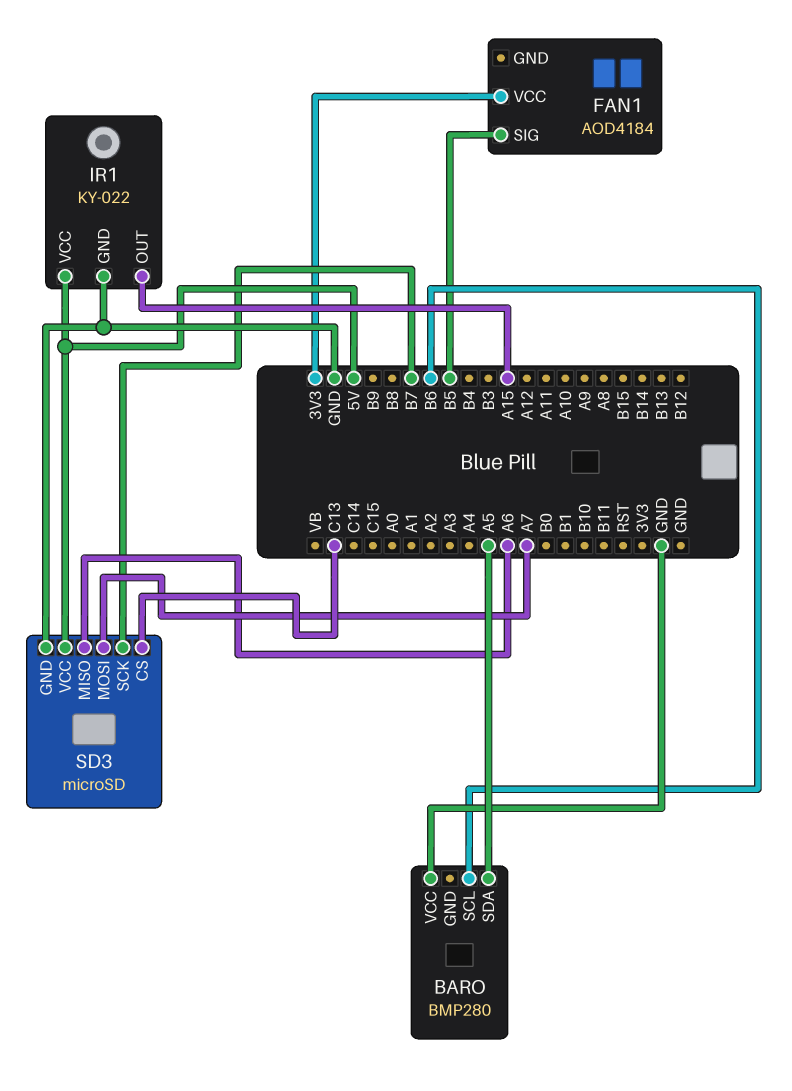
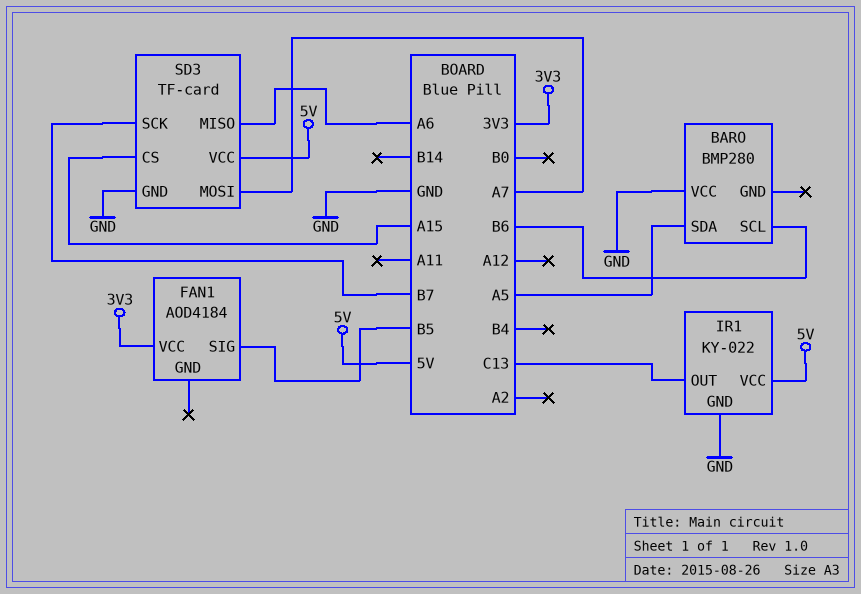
IR1 pin OUT: A15 -> C13
SD3: microSD -> TF-card
SD3 pin CS: C13 -> A15

